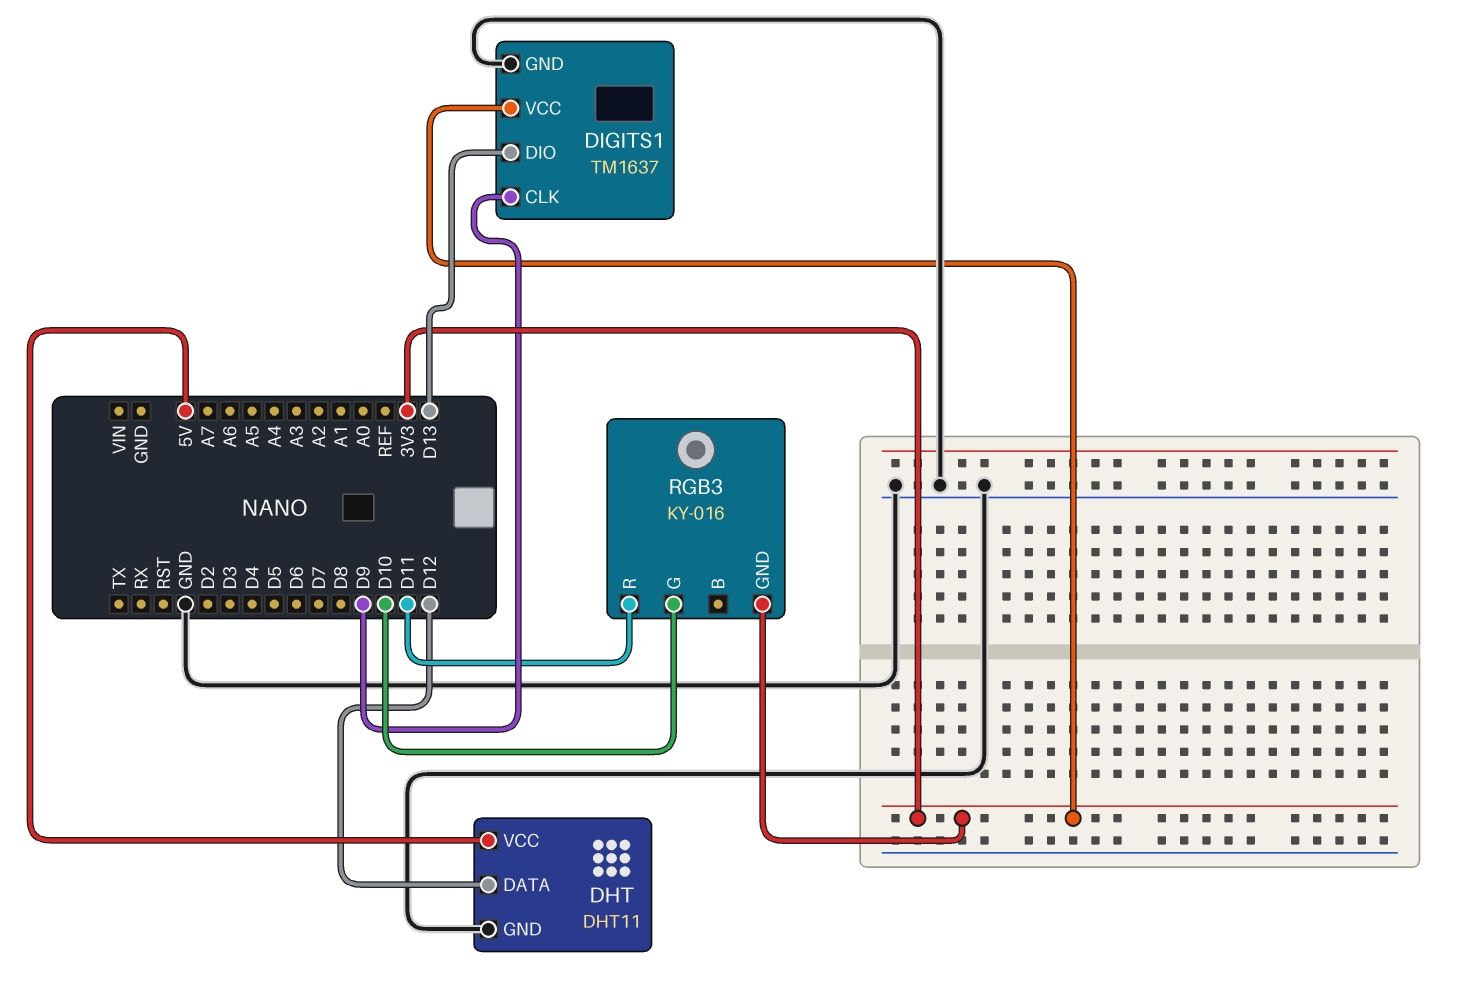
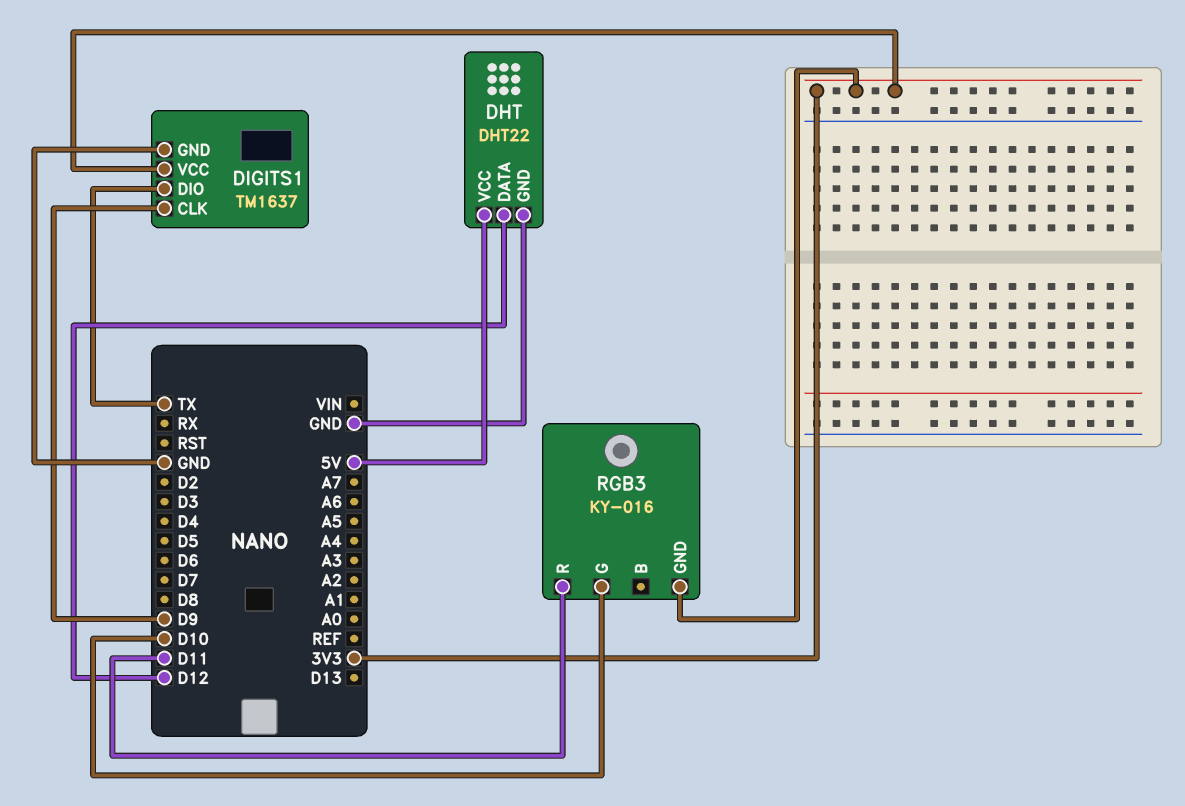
DHT: DHT11 -> DHT22
DIGITS1 pin DIO: D13 -> TX

